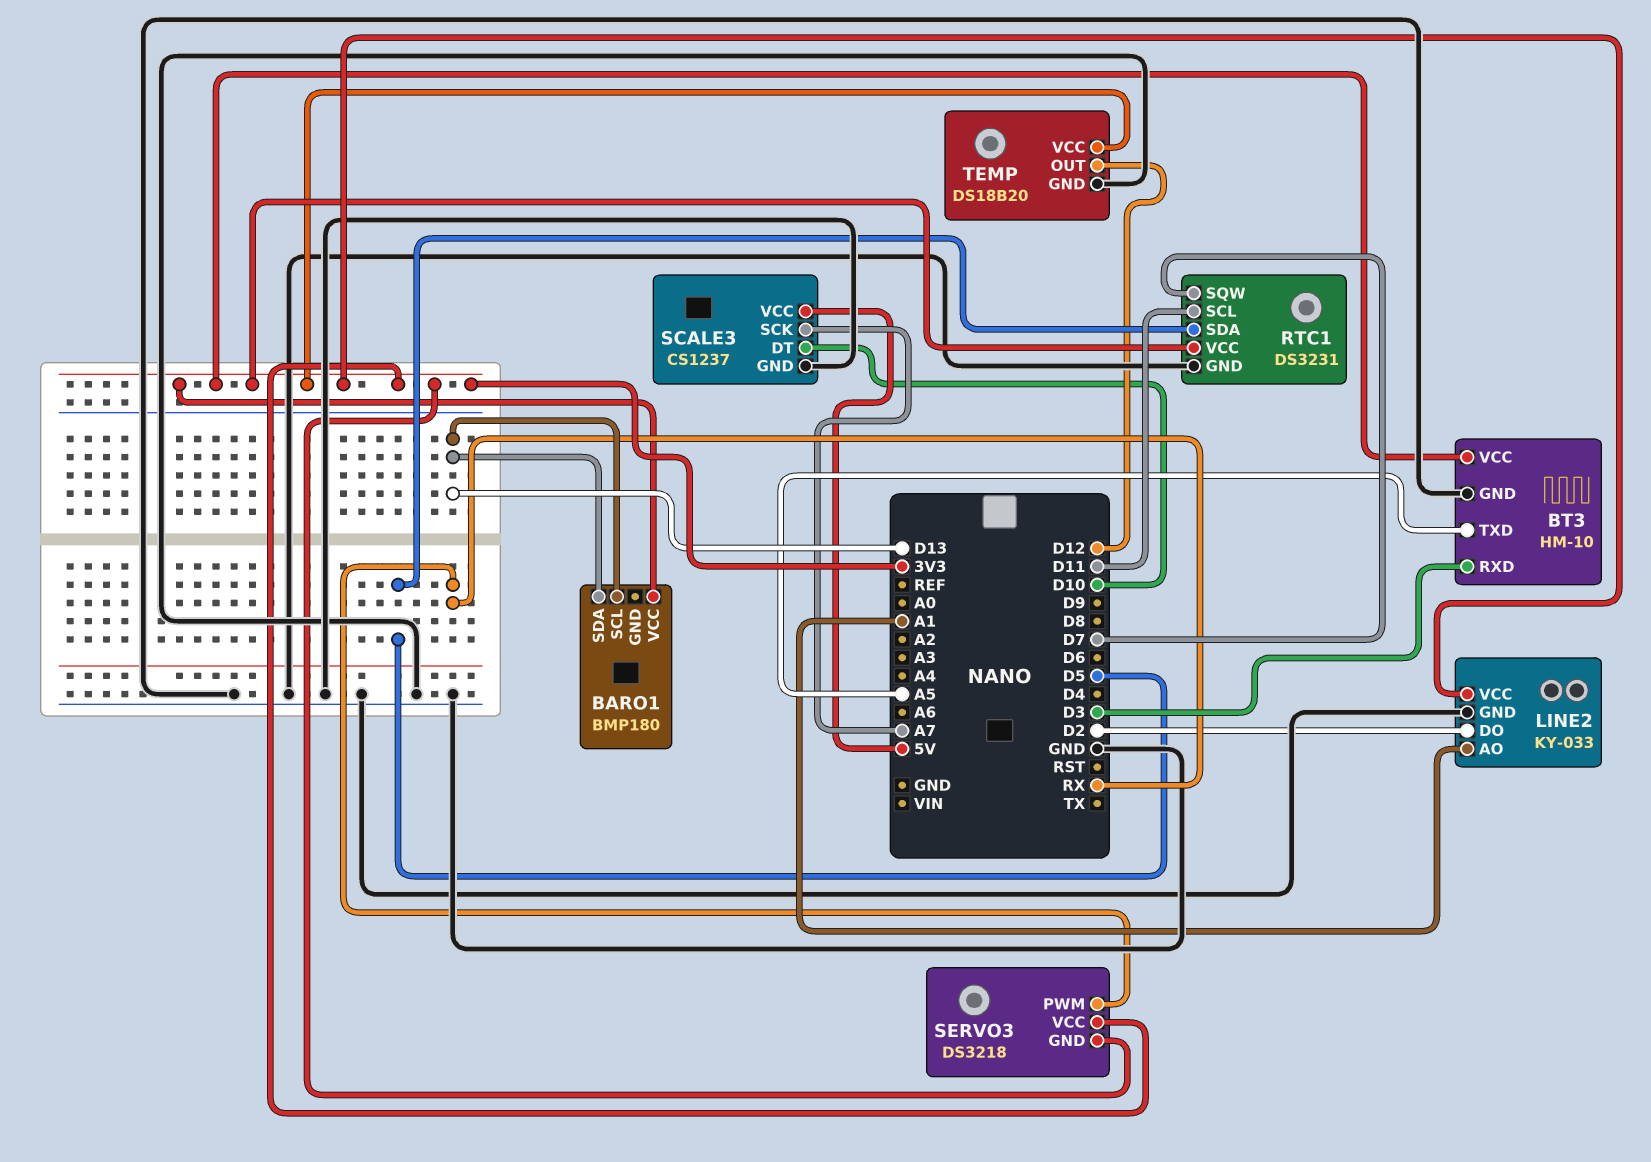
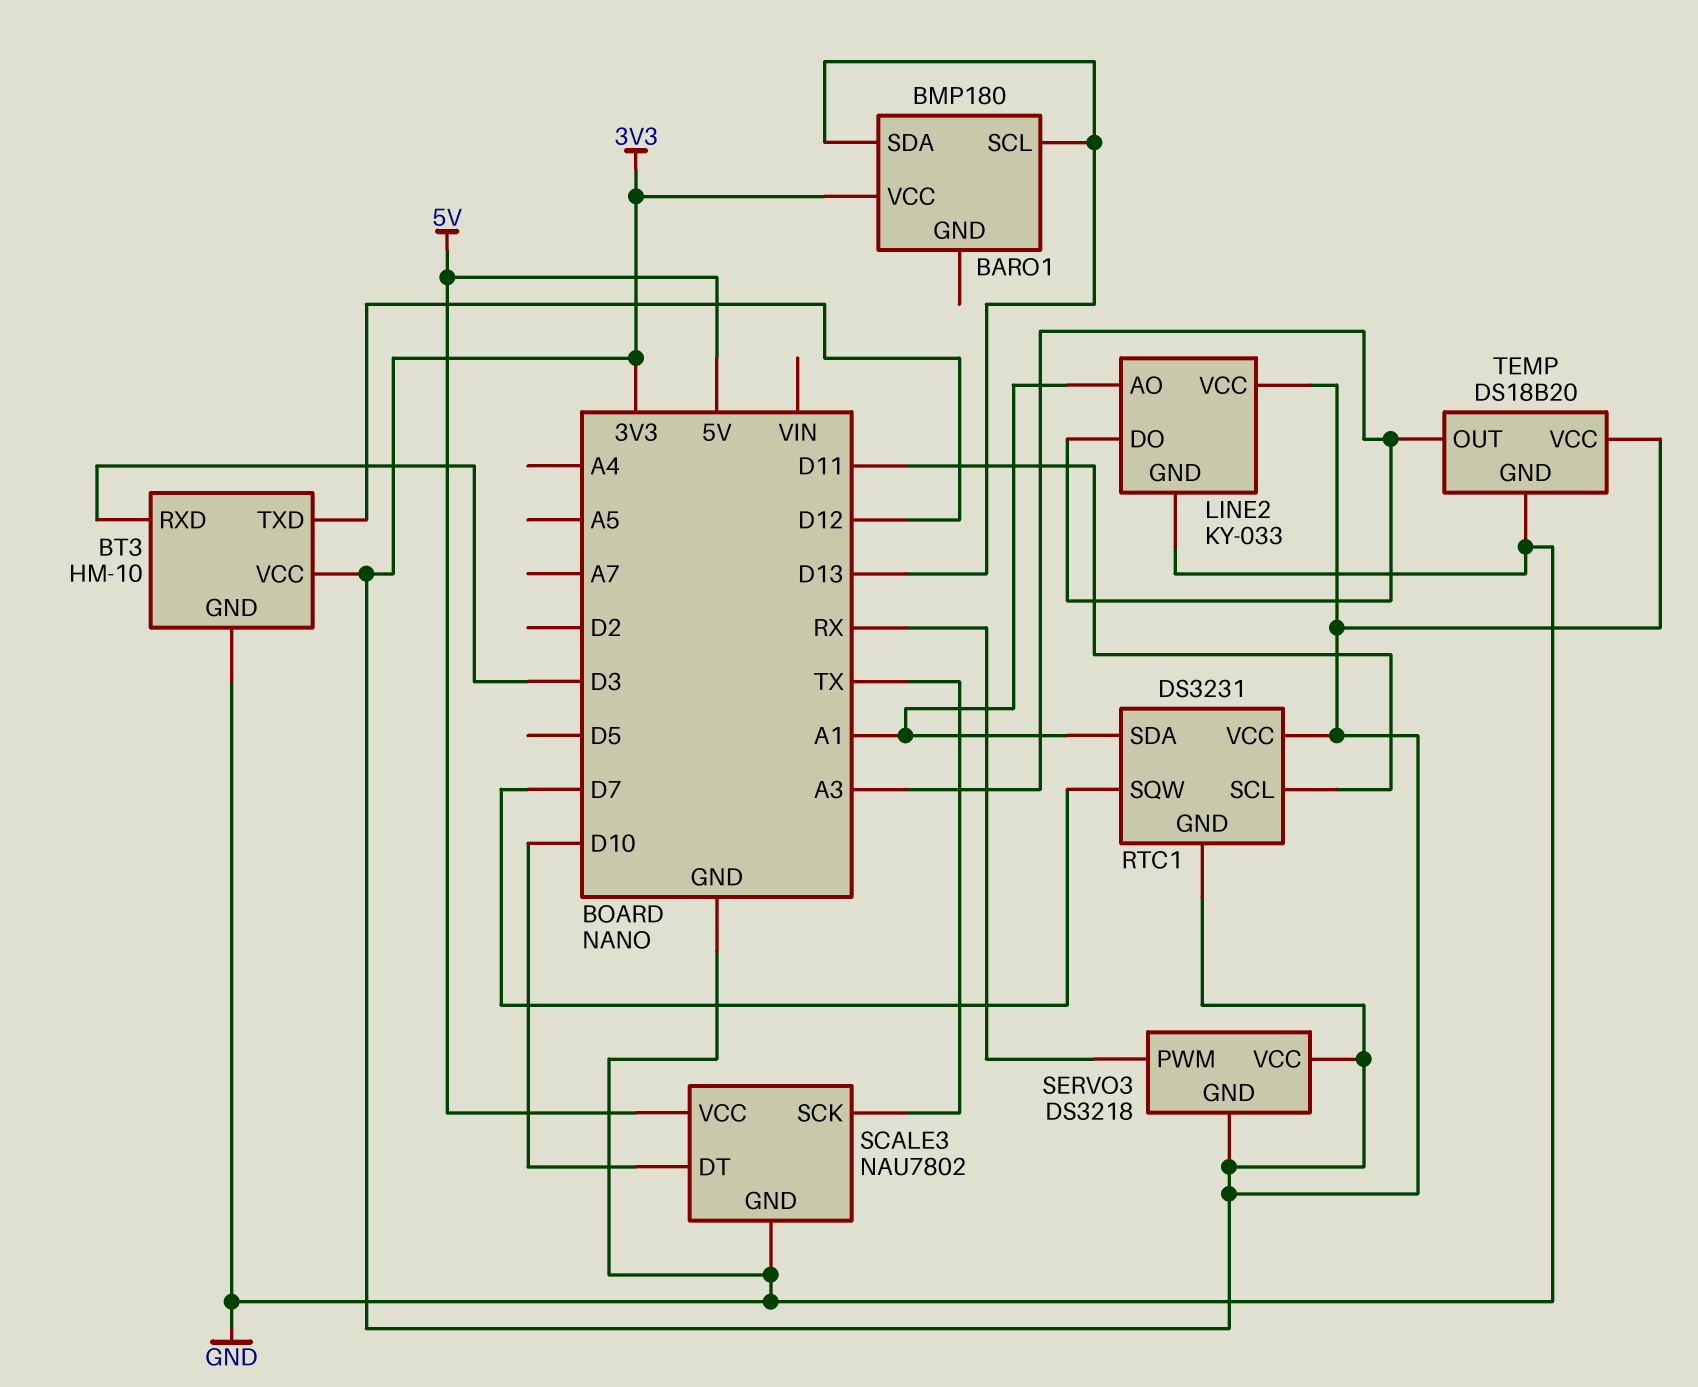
BT3 pin TXD: A5 -> D12
LINE2 pin DO: D2 -> A3
RTC1 pin GND: GND -> 3V3
RTC1 pin SDA: D5 -> A1
SCALE3: CS1237 -> NAU7802
SCALE3 pin SCK: A7 -> TX
TEMP pin OUT: D12 -> A3

